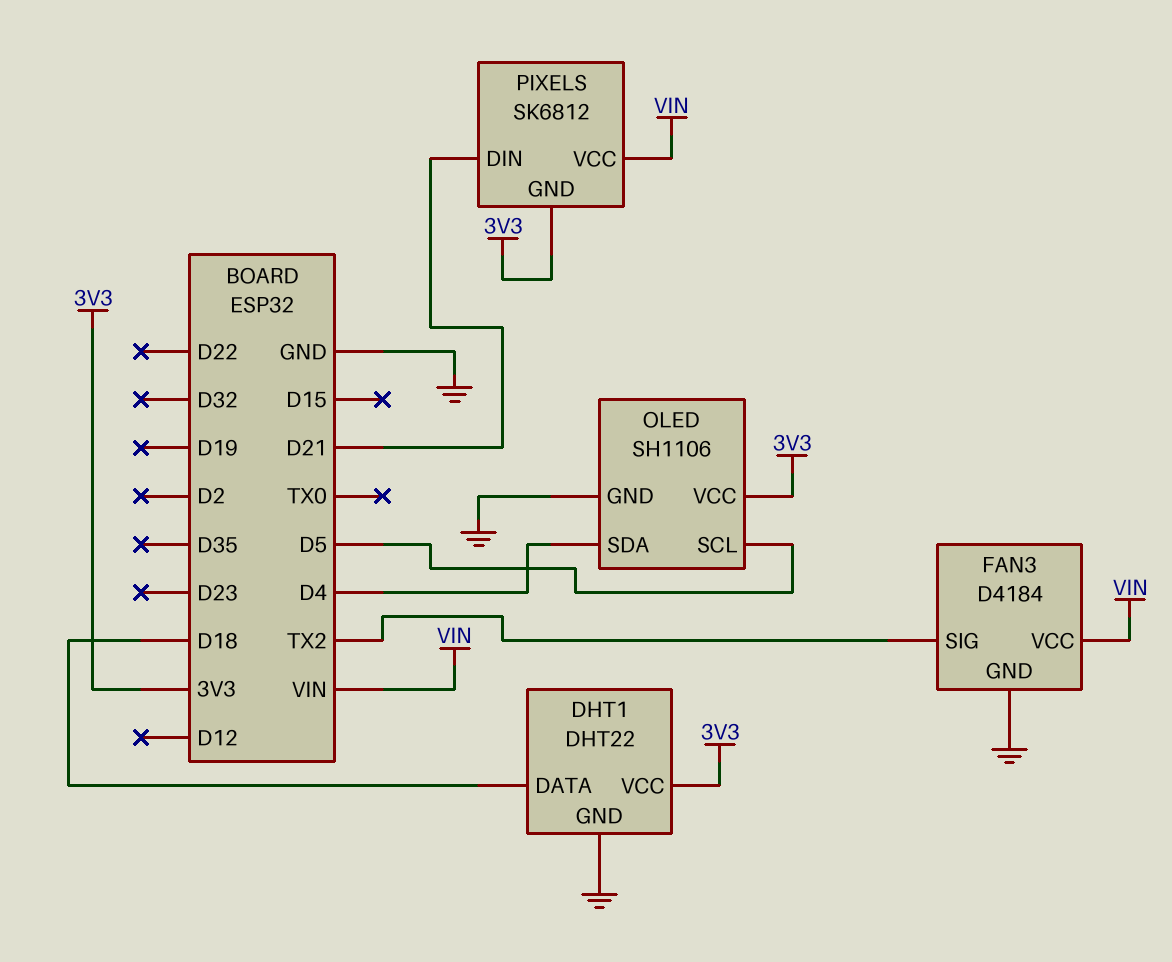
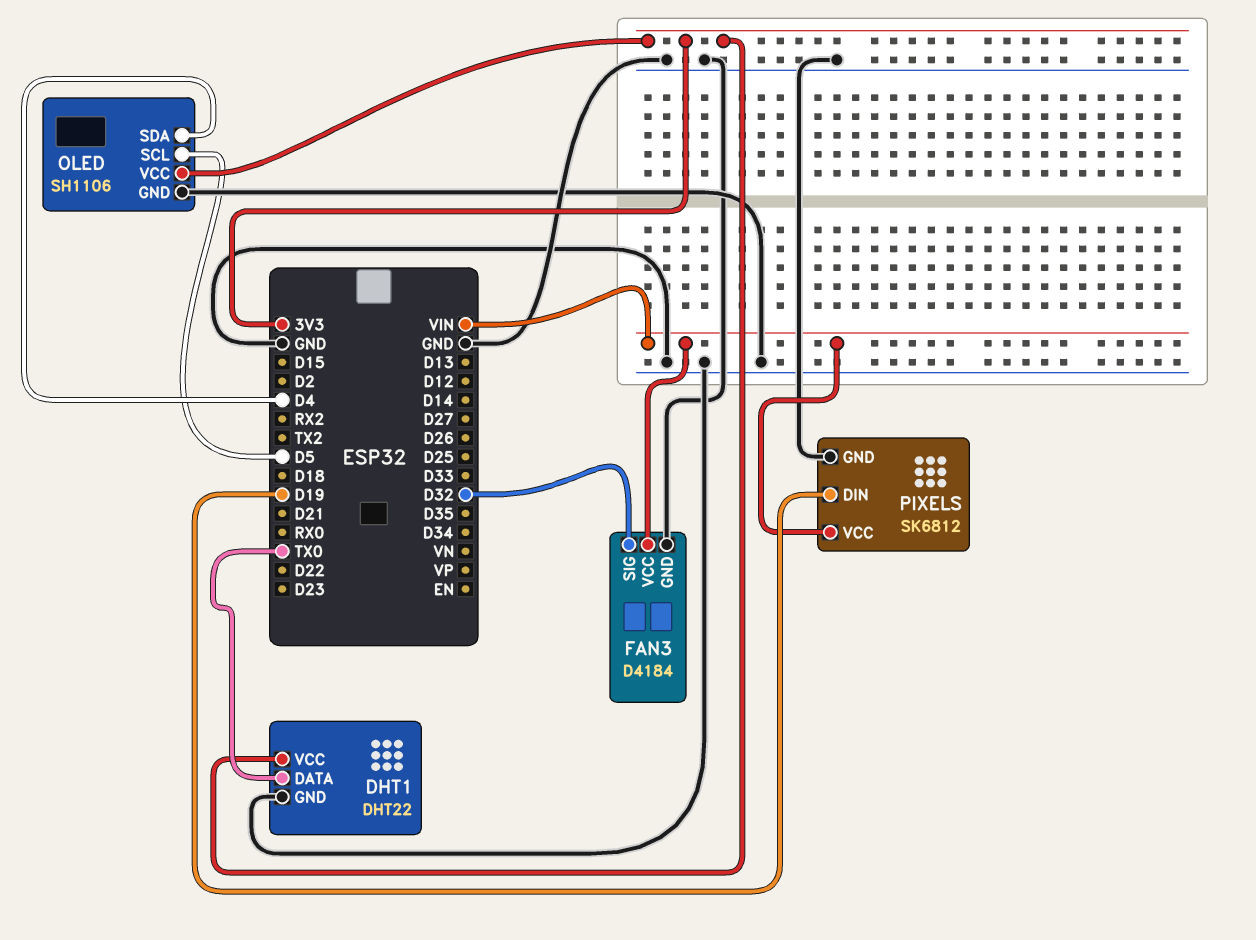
DHT1 pin DATA: D18 -> TX0
FAN3 pin SIG: TX2 -> D32
PIXELS pin DIN: D21 -> D19
PIXELS pin GND: 3V3 -> GND

